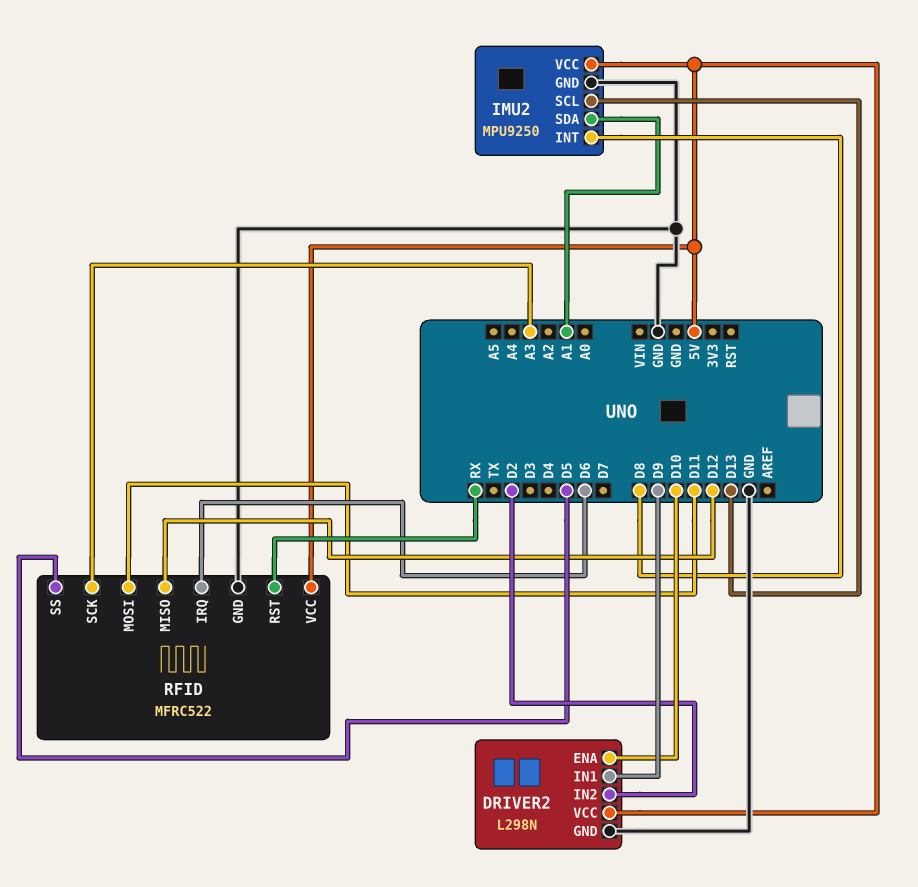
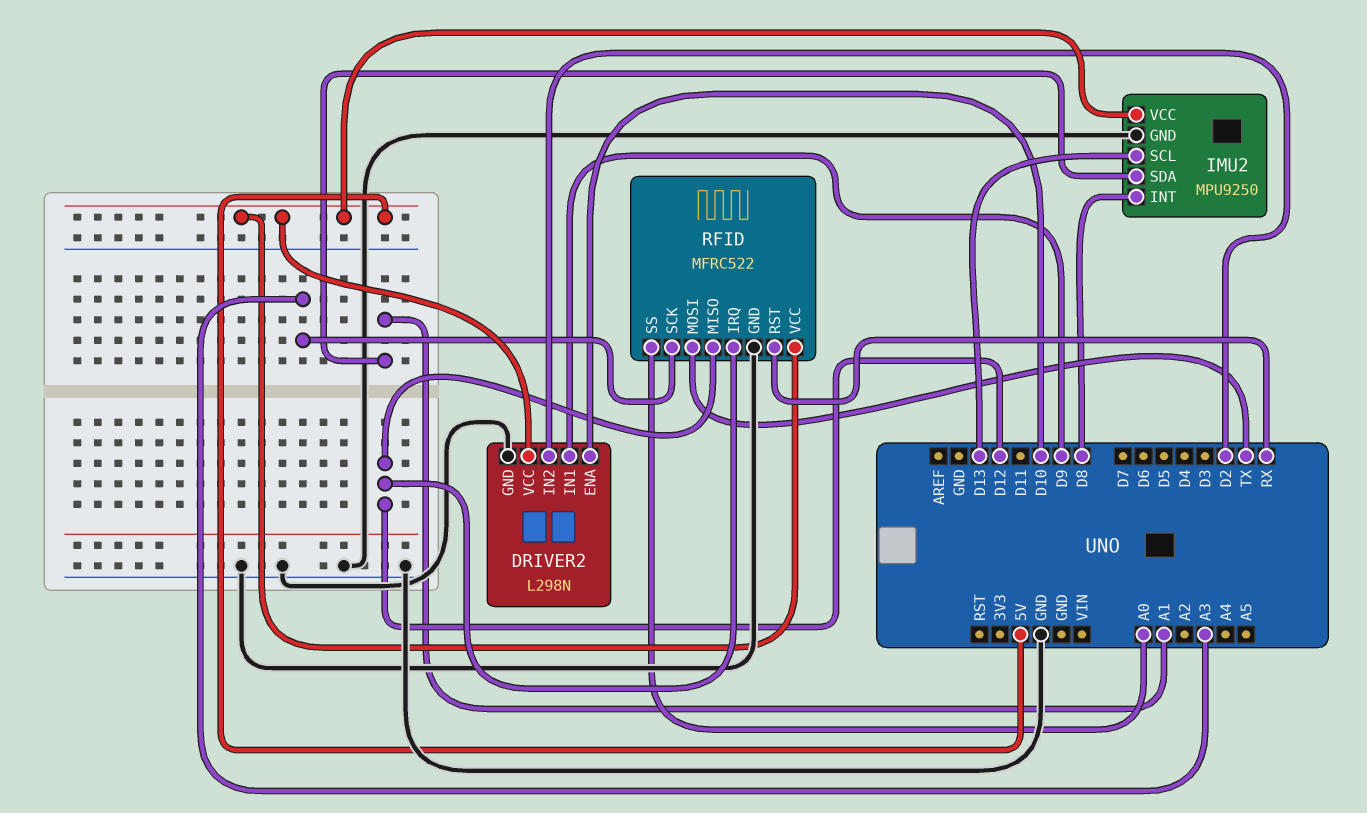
RFID pin IRQ: D6 -> D12
RFID pin MOSI: D11 -> TX
RFID pin SS: D5 -> A0

